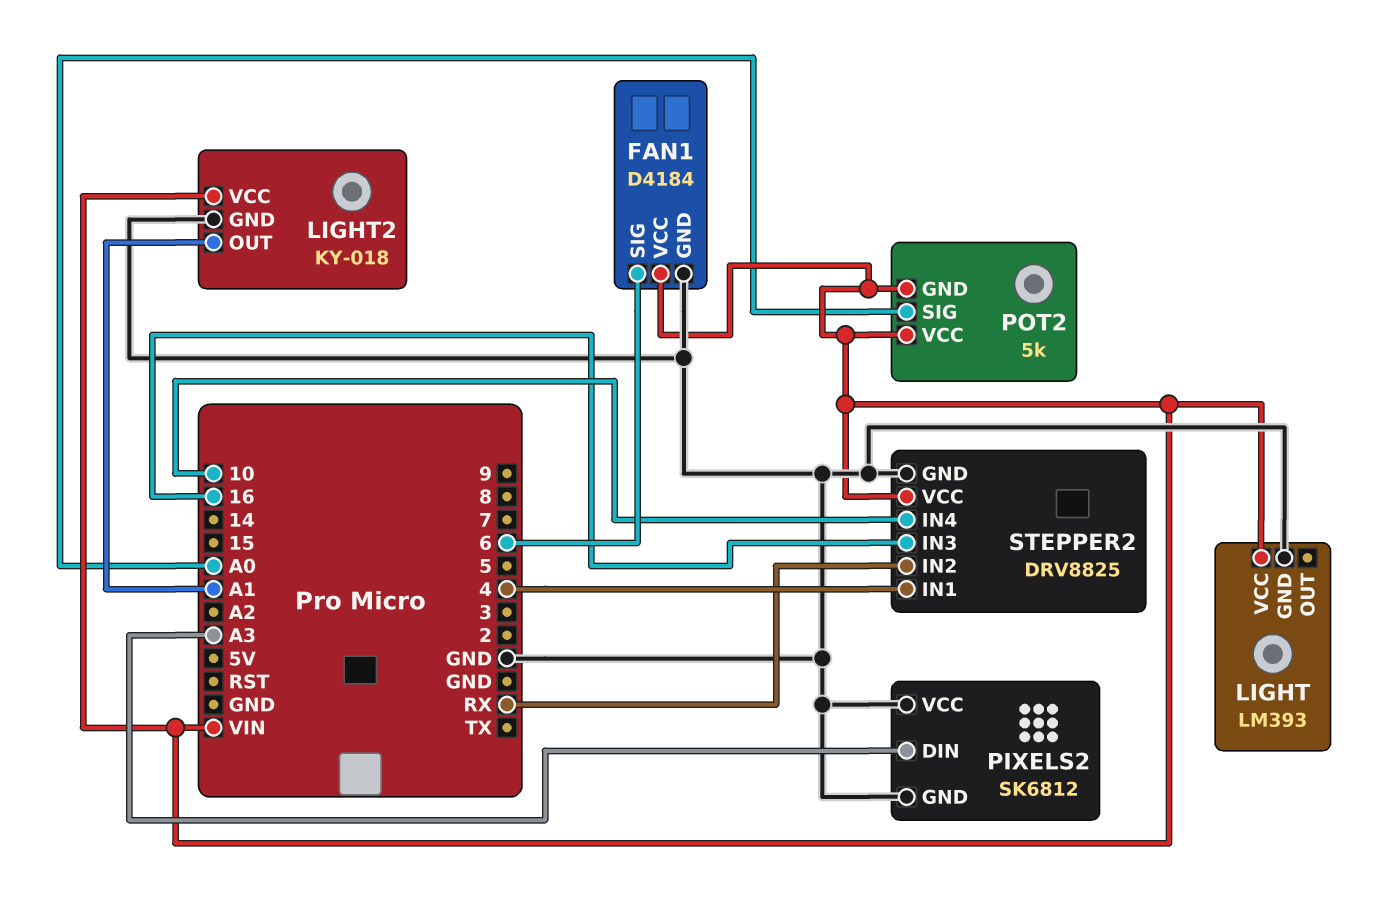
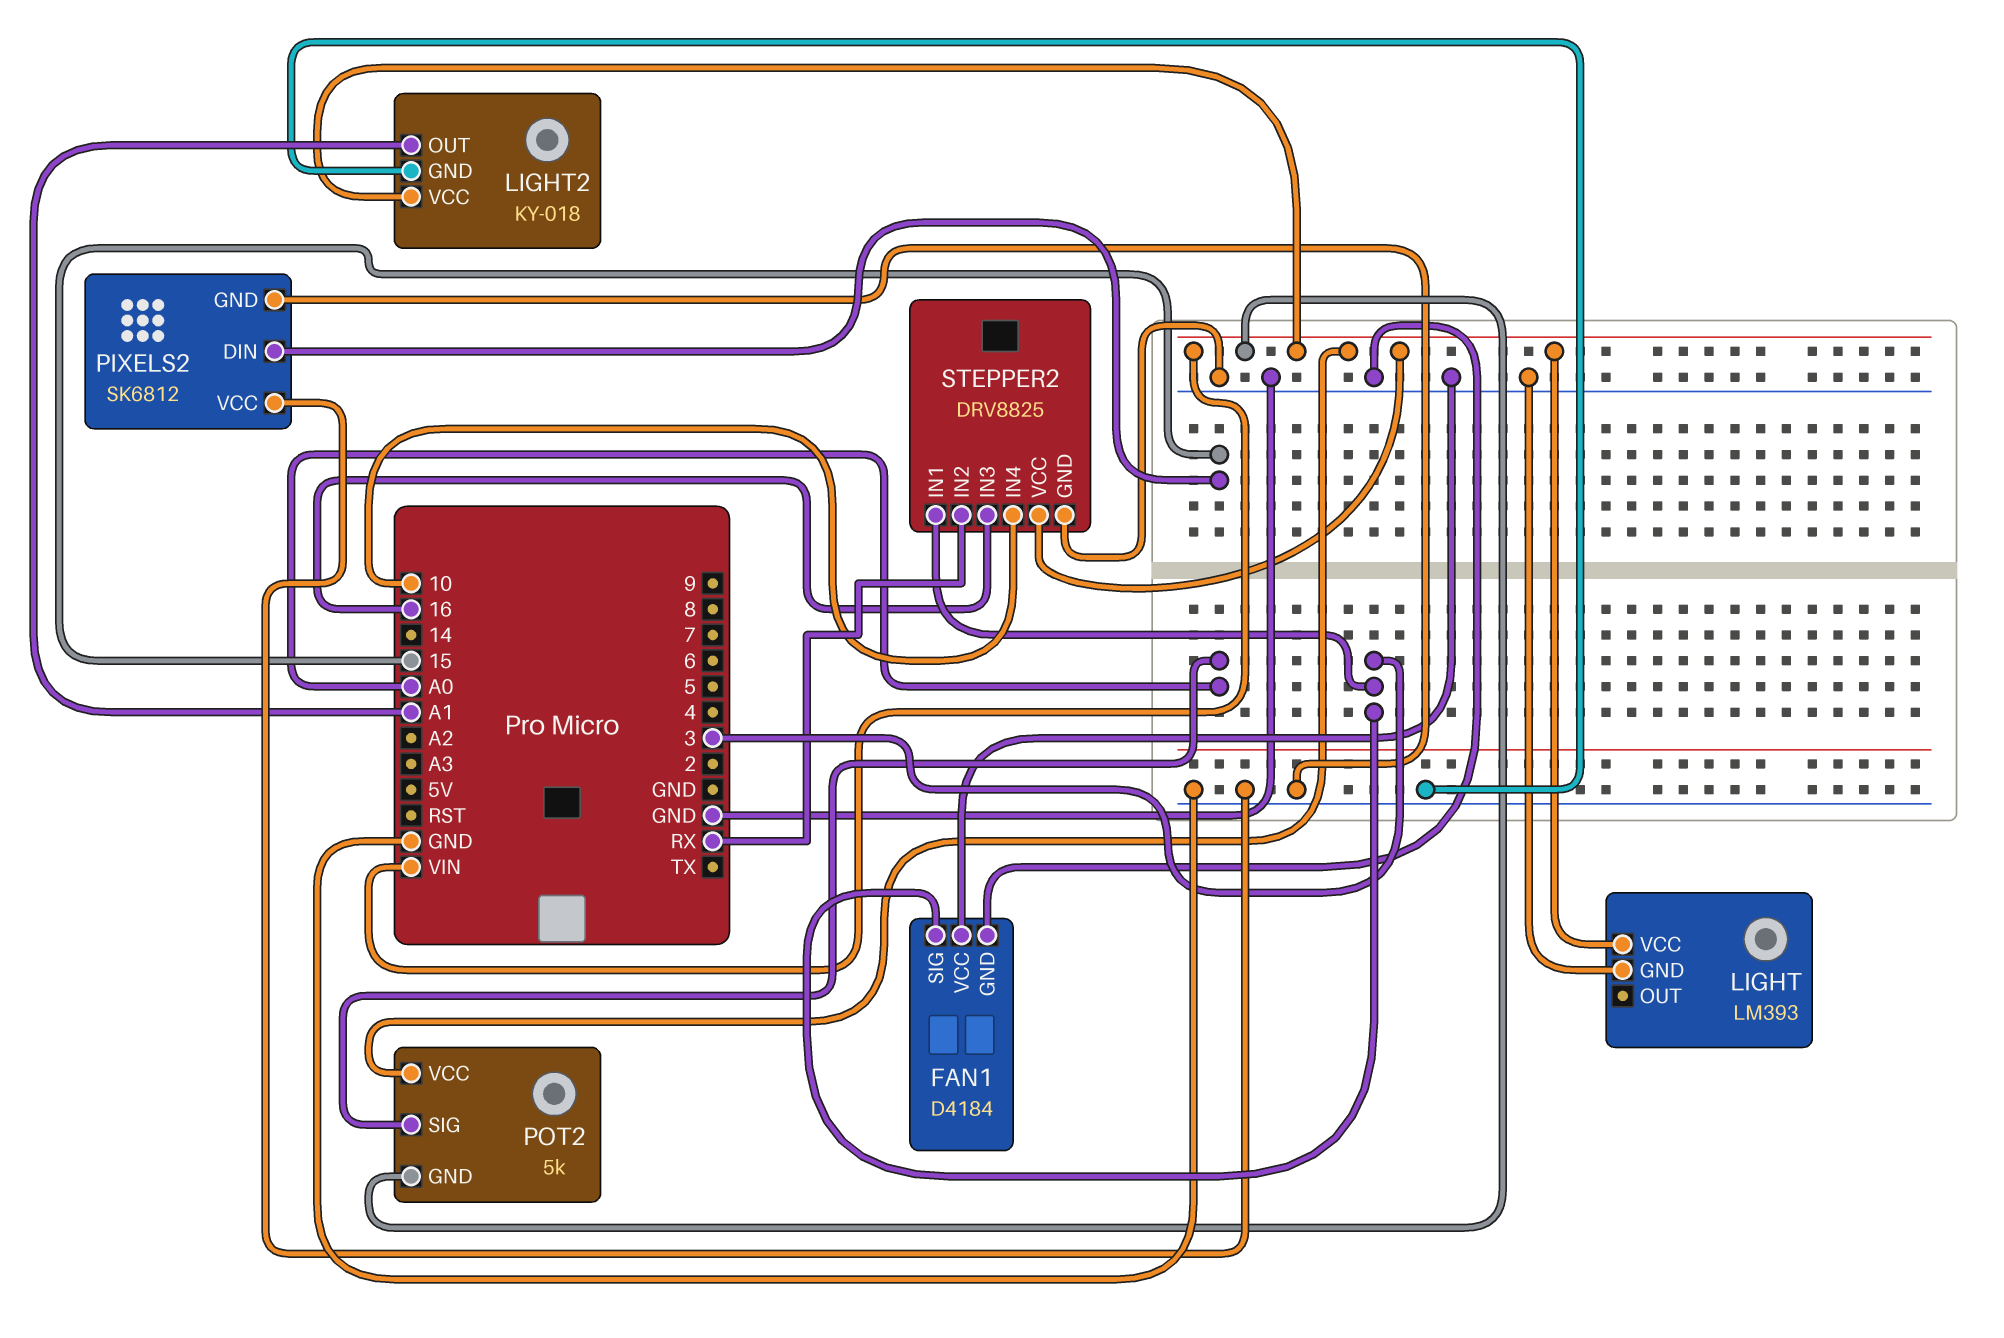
FAN1 pin SIG: 6 -> 3
FAN1 pin VCC: VIN -> GND
PIXELS2 pin DIN: A3 -> 15
STEPPER2 pin IN1: 4 -> 3

